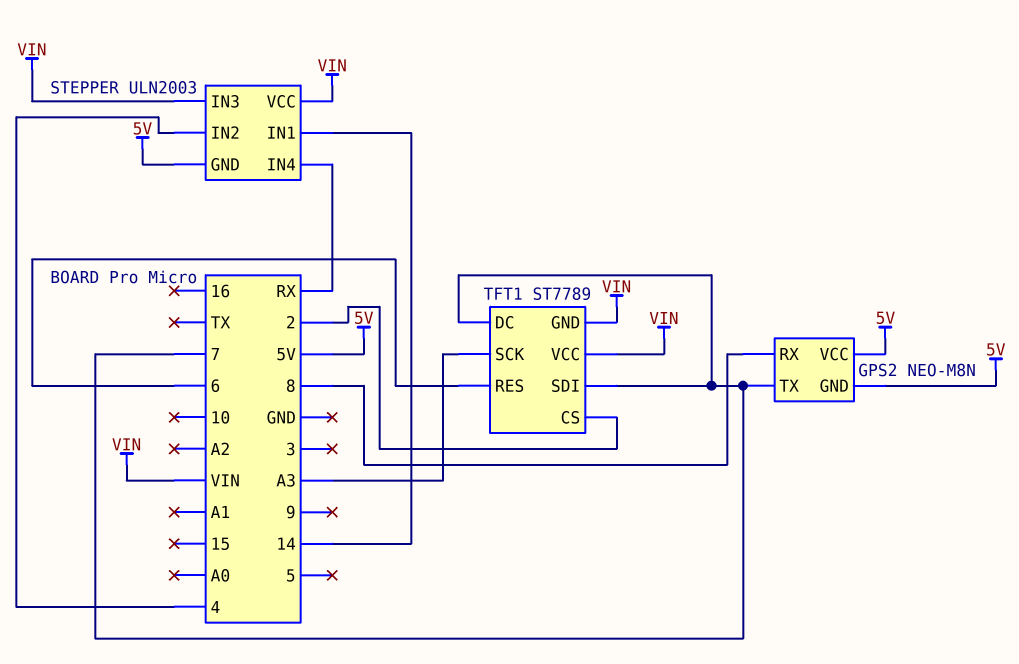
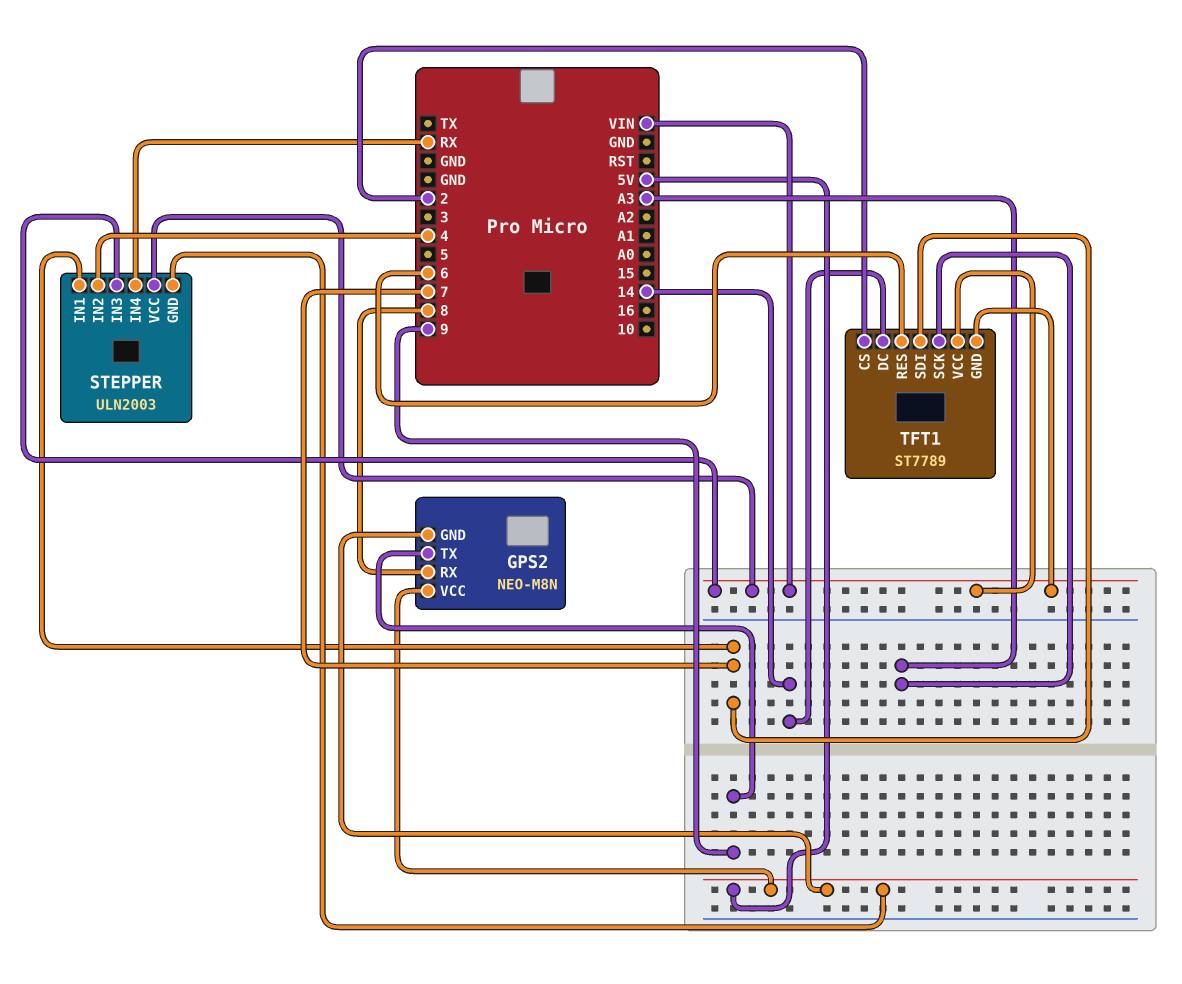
GPS2 pin TX: 7 -> 9
STEPPER pin IN1: 14 -> 7
TFT1 pin DC: 7 -> 14

